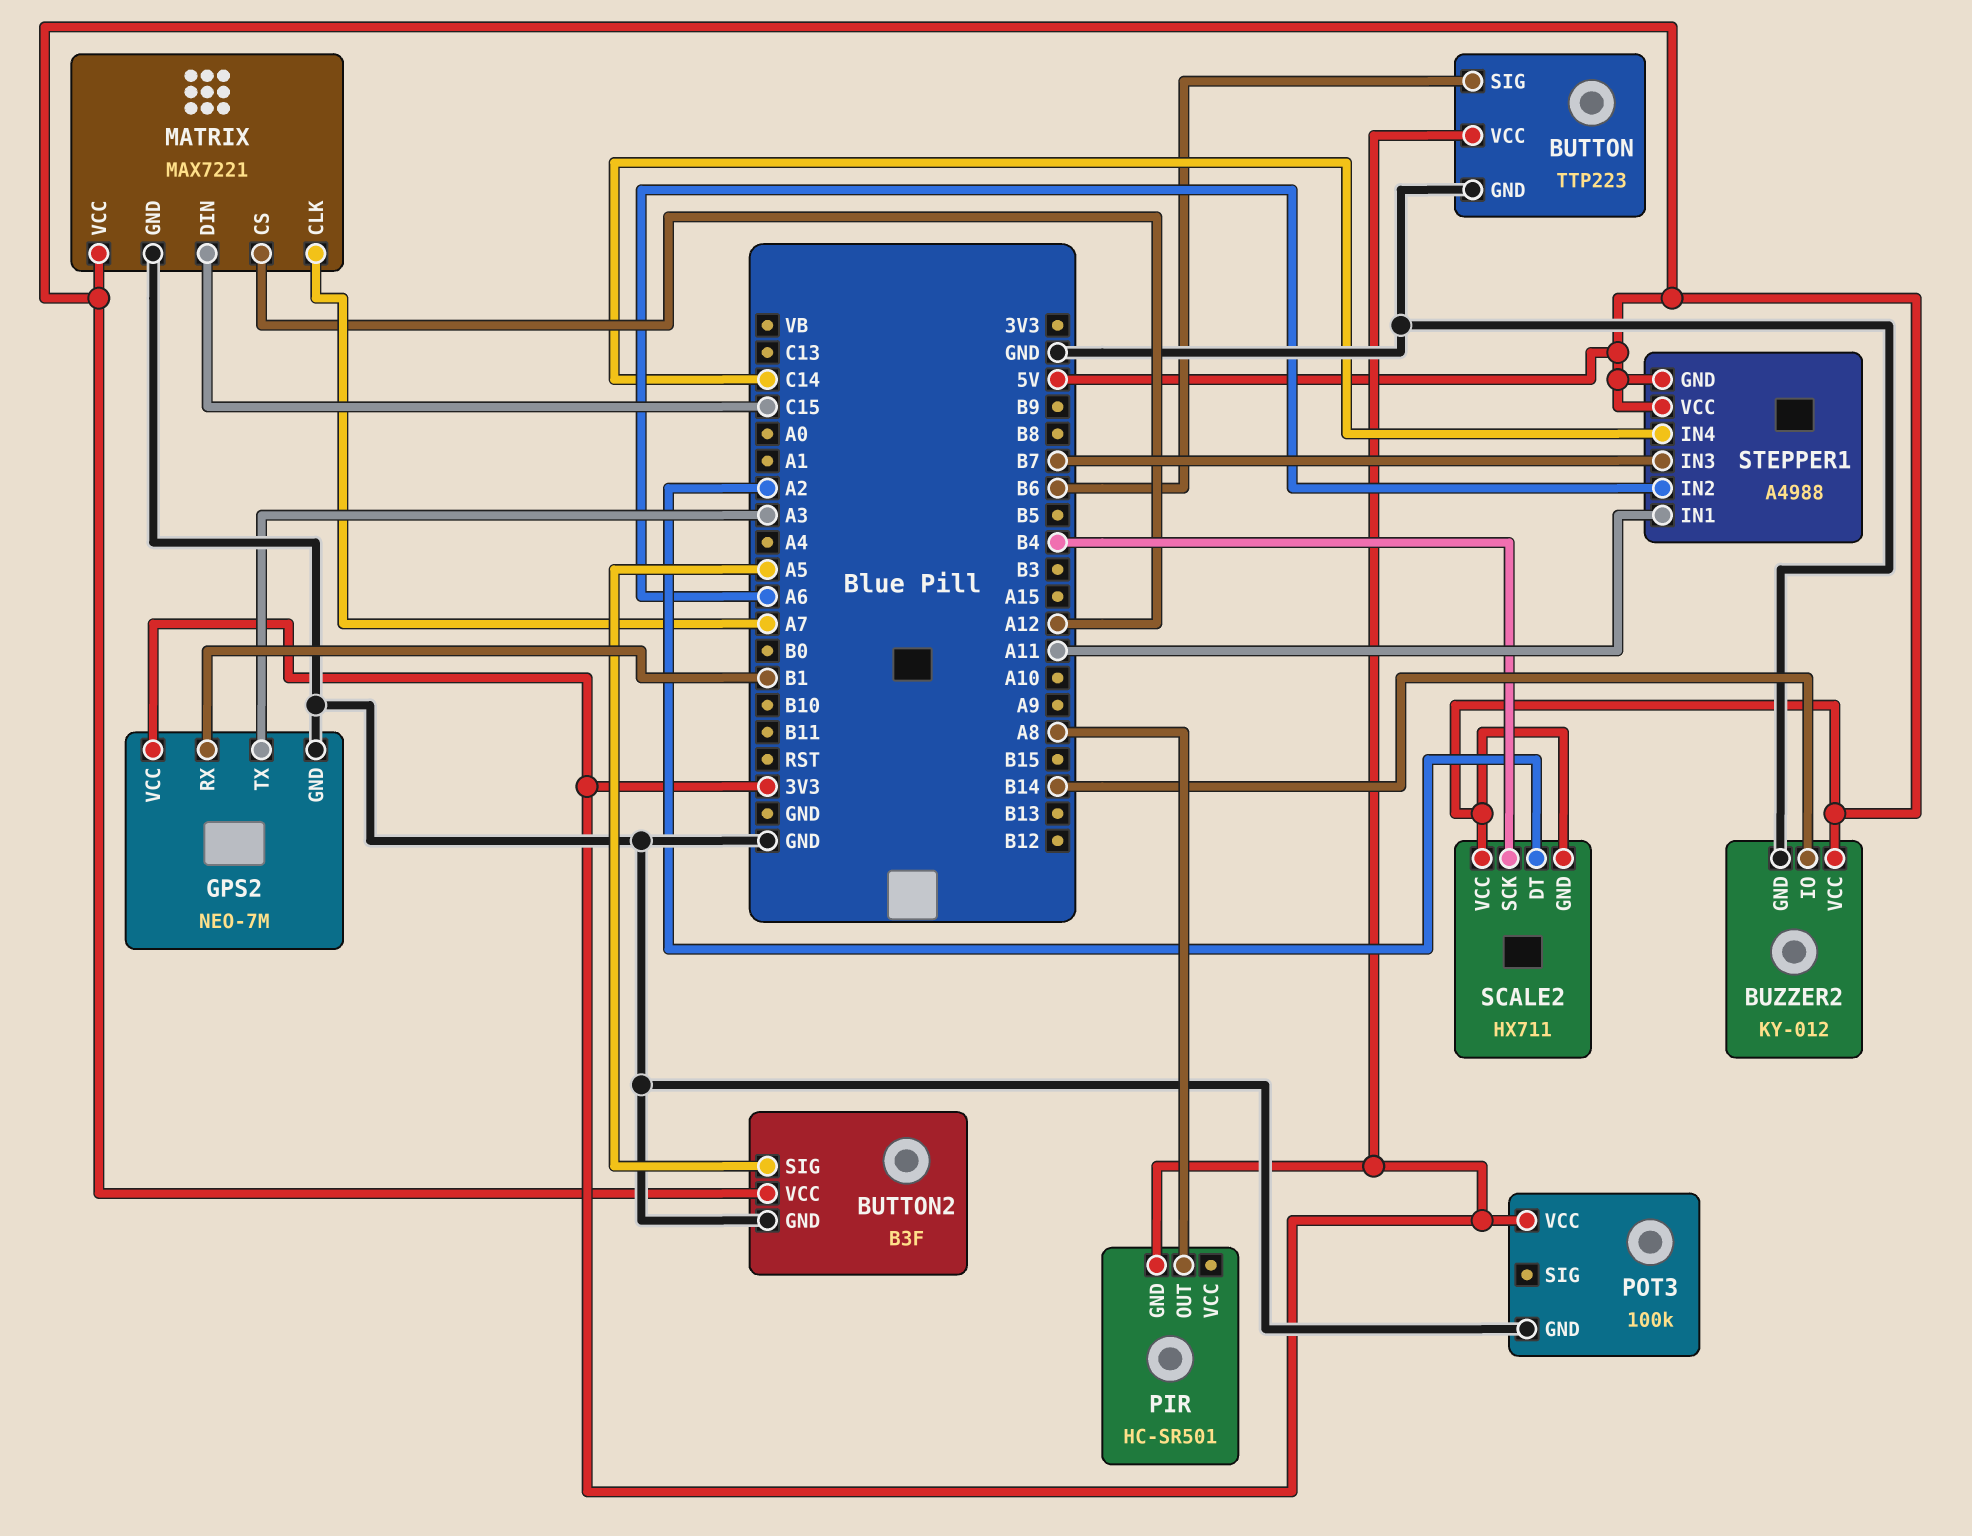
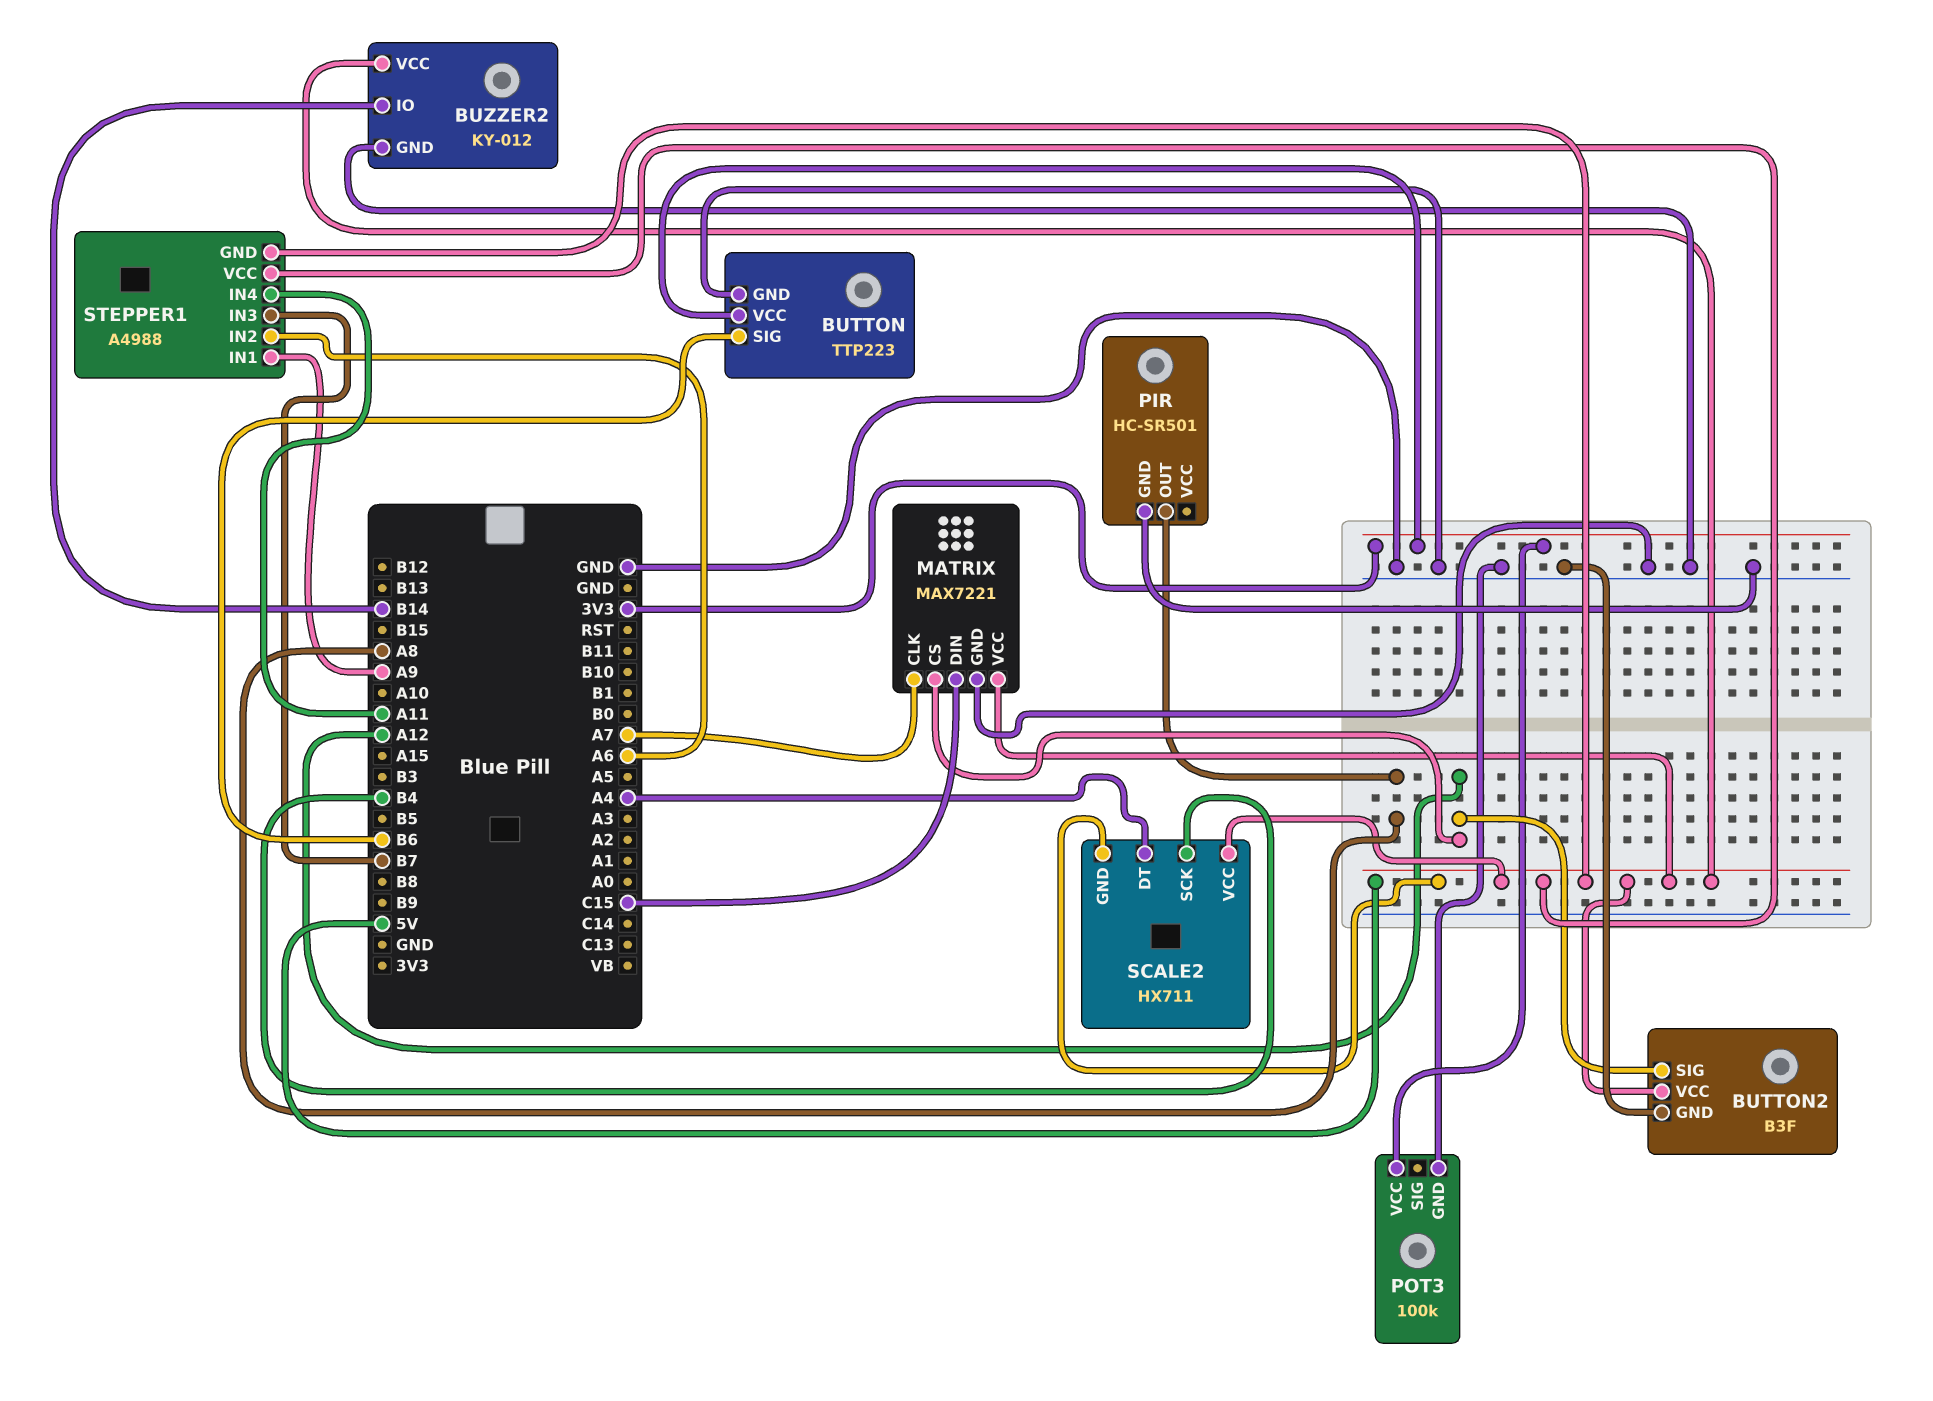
BUTTON2 pin SIG: A5 -> A12
GPS2: NEO-7M -> none
GPS2 pin GND: GND -> none
GPS2 pin RX: B1 -> none
GPS2 pin TX: A3 -> none
GPS2 pin VCC: 3V3 -> none
PIR pin GND: 3V3 -> GND
SCALE2 pin DT: A2 -> A4
STEPPER1 pin IN1: A11 -> A9
STEPPER1 pin IN4: C14 -> A11

